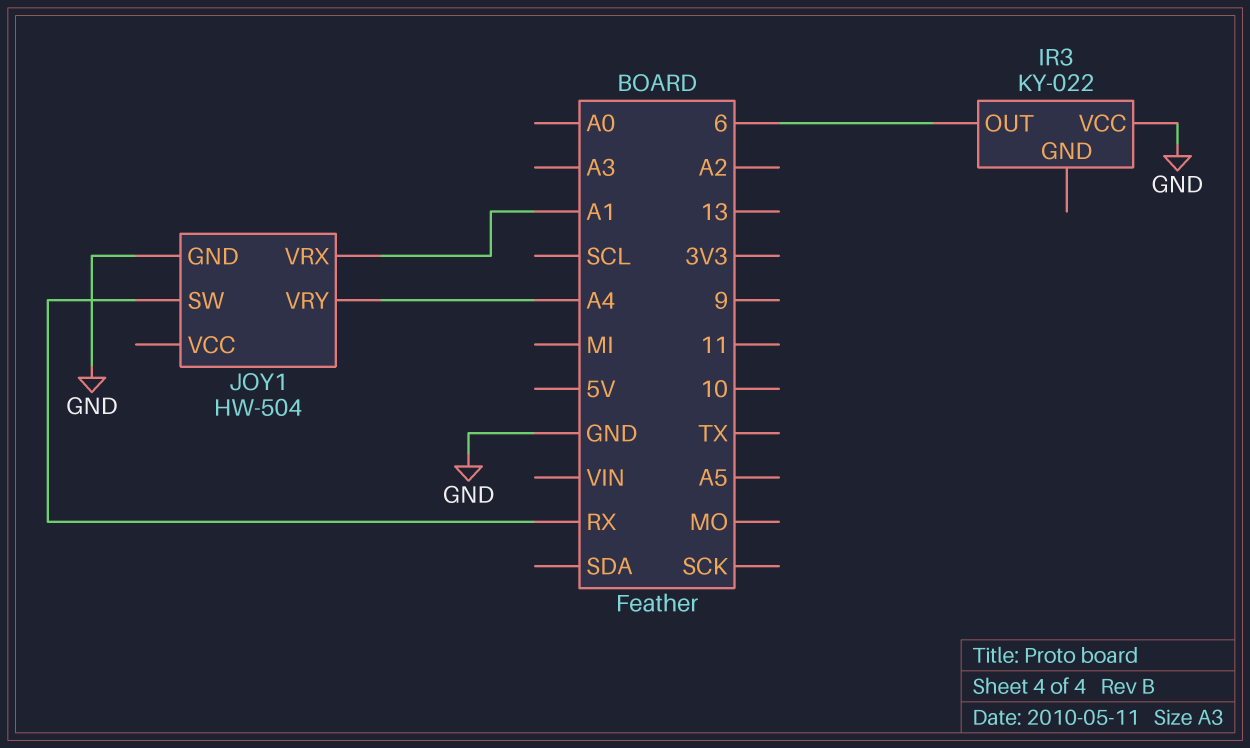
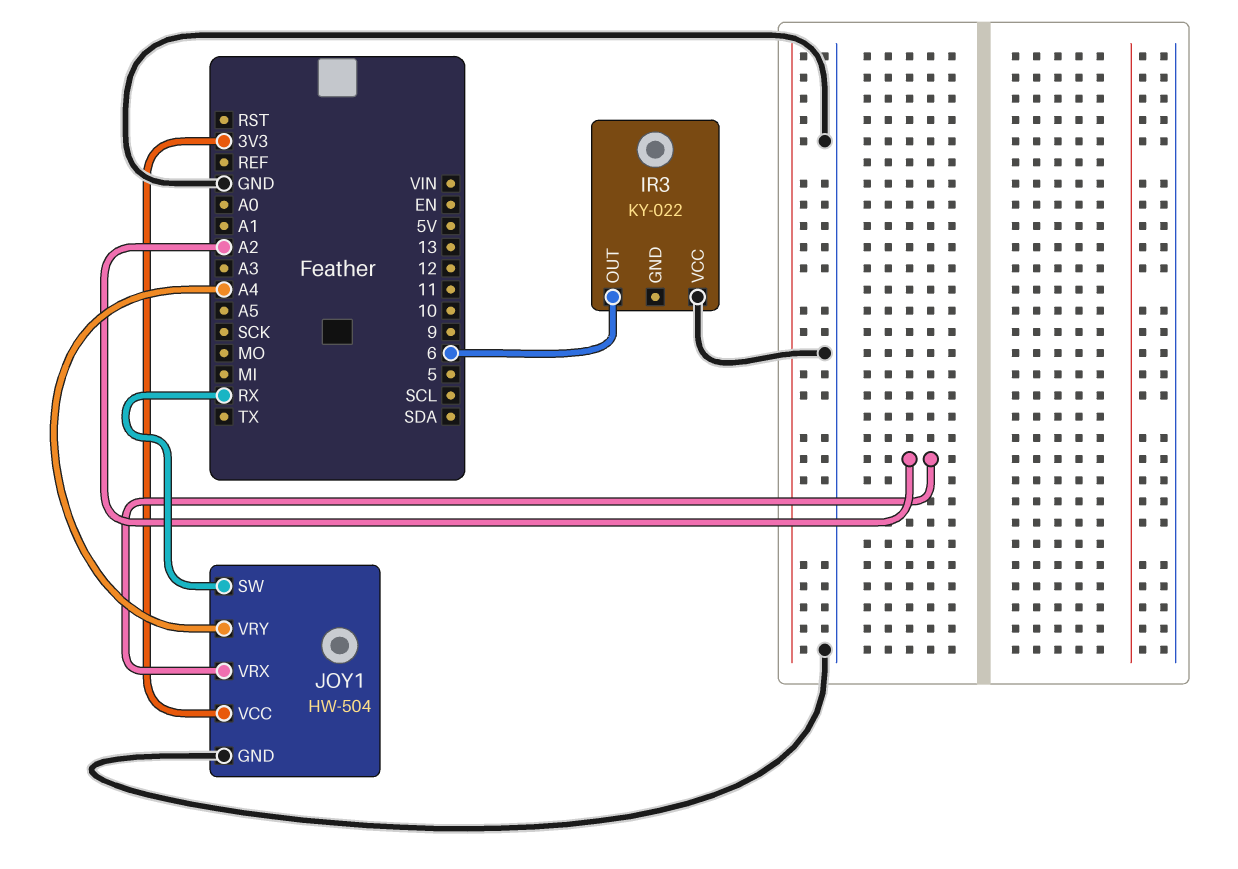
JOY1 pin VCC: none -> 3V3
JOY1 pin VRX: A1 -> A2

